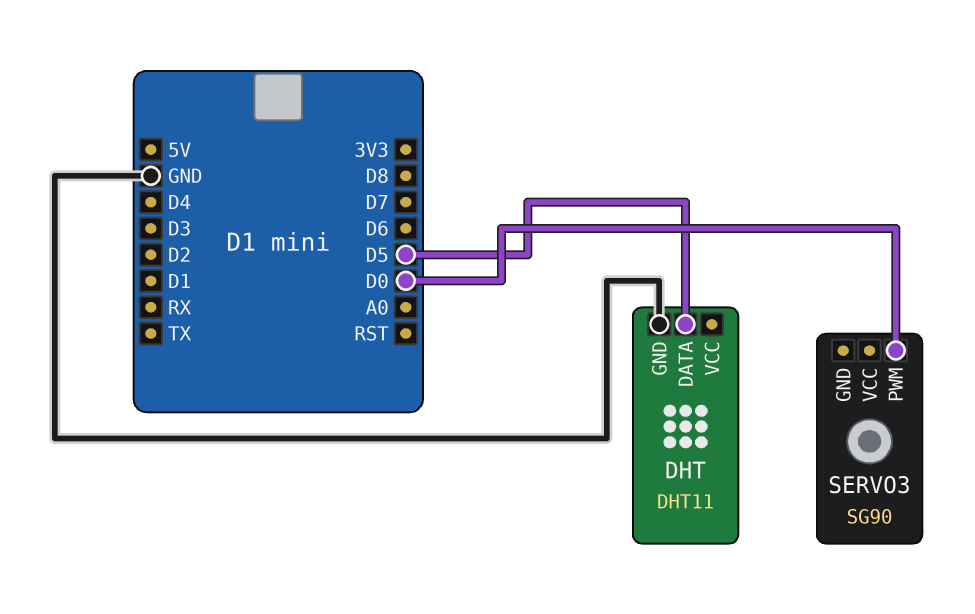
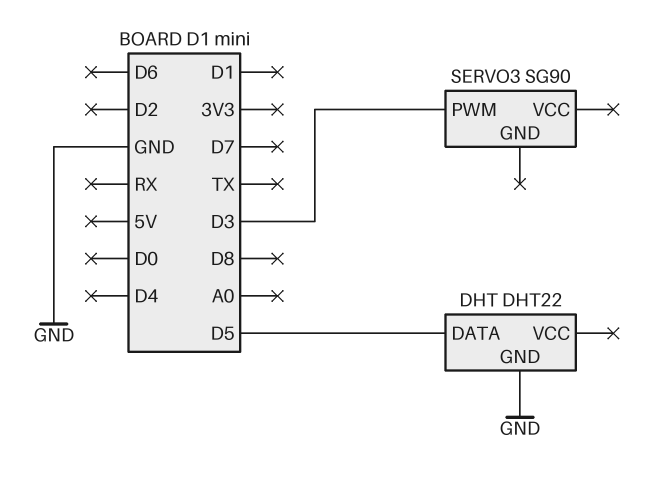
DHT: DHT11 -> DHT22
SERVO3 pin PWM: D0 -> D3

